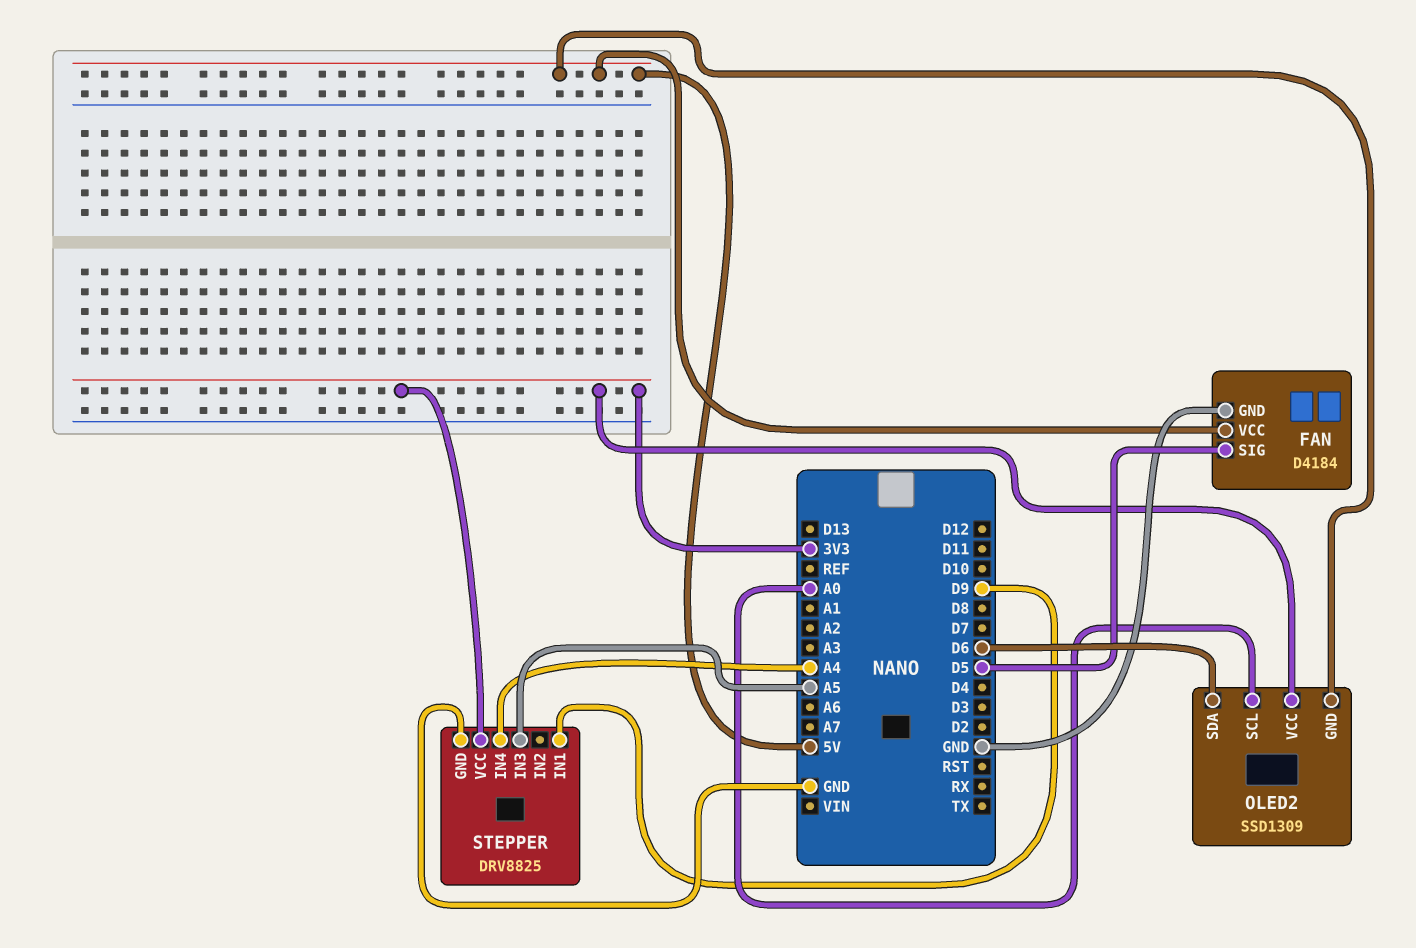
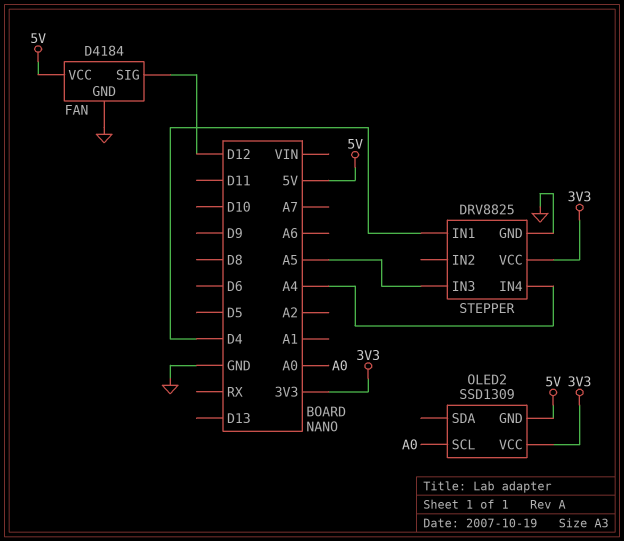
FAN pin SIG: D5 -> D12
OLED2 pin SDA: D6 -> none
STEPPER pin IN1: D9 -> D4

